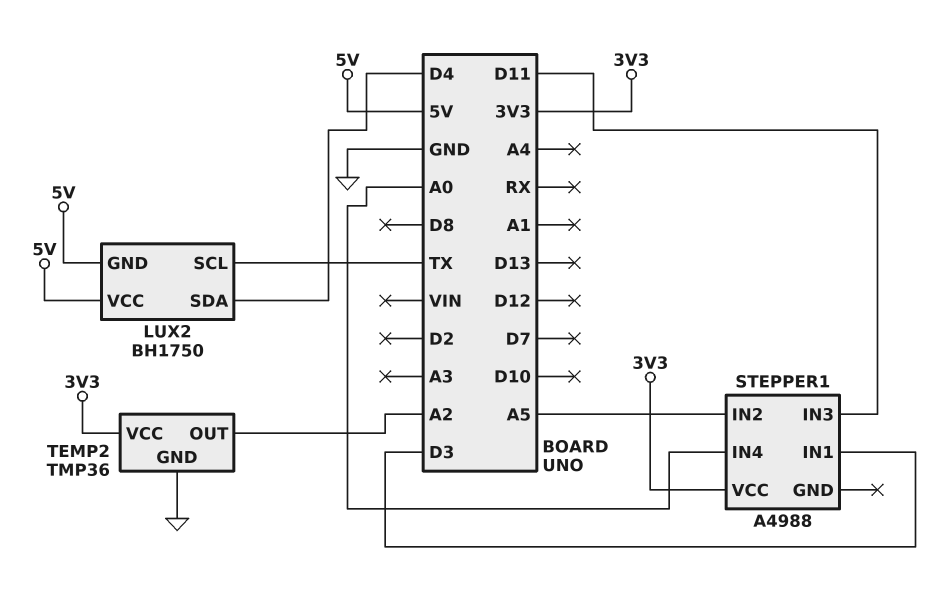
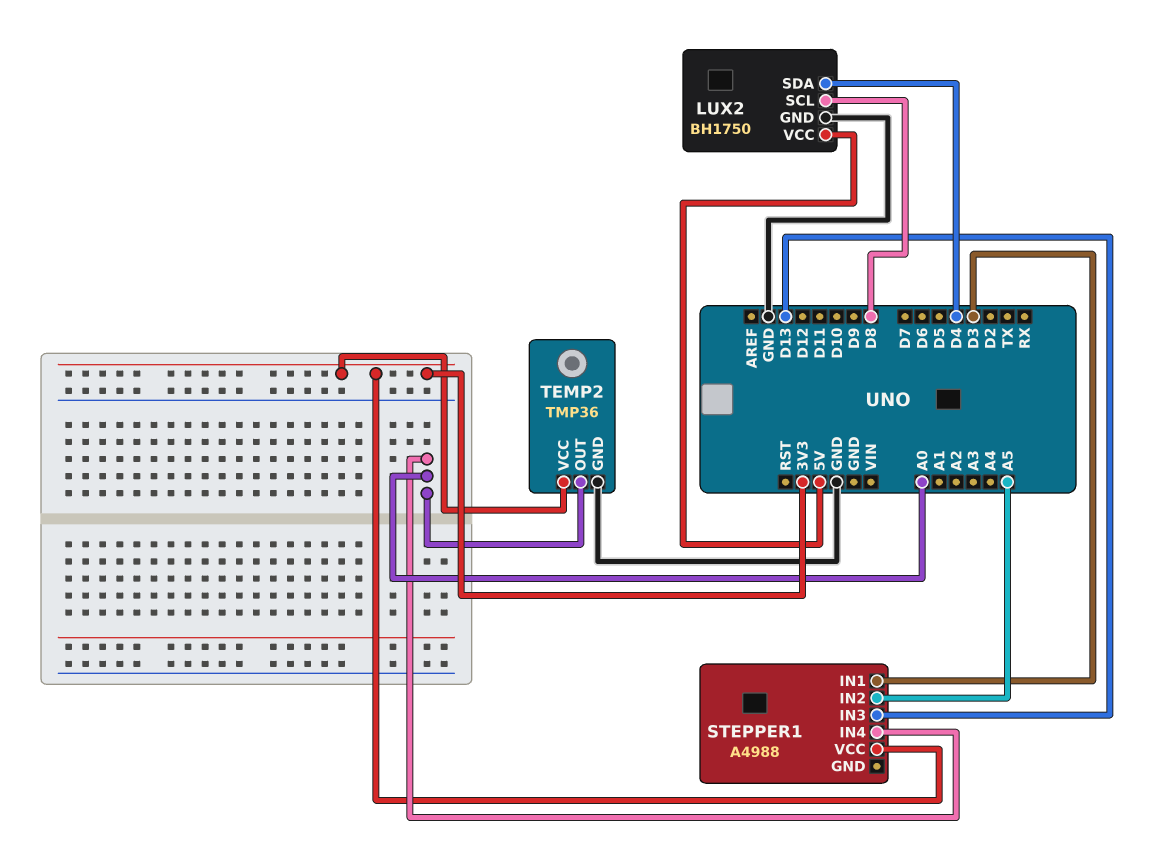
LUX2 pin GND: 5V -> GND
LUX2 pin SCL: TX -> D8
STEPPER1 pin IN3: D11 -> D13
TEMP2 pin OUT: A2 -> A0

